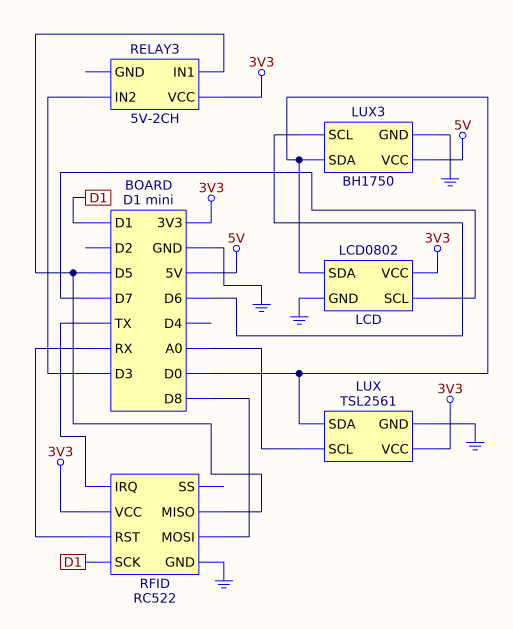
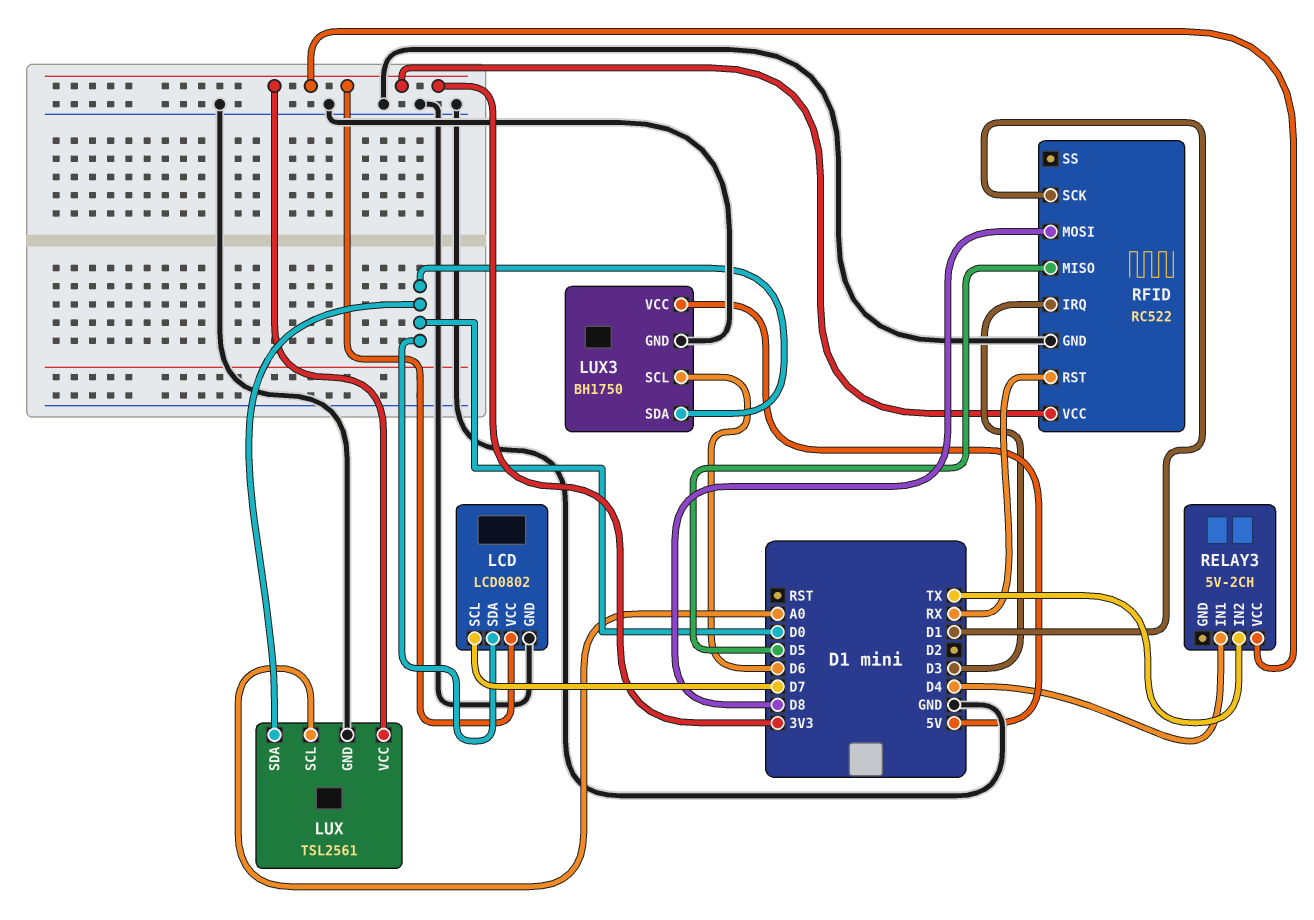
RELAY3 pin IN1: D5 -> D4
RELAY3 pin IN2: D3 -> TX
RFID pin IRQ: TX -> D3

